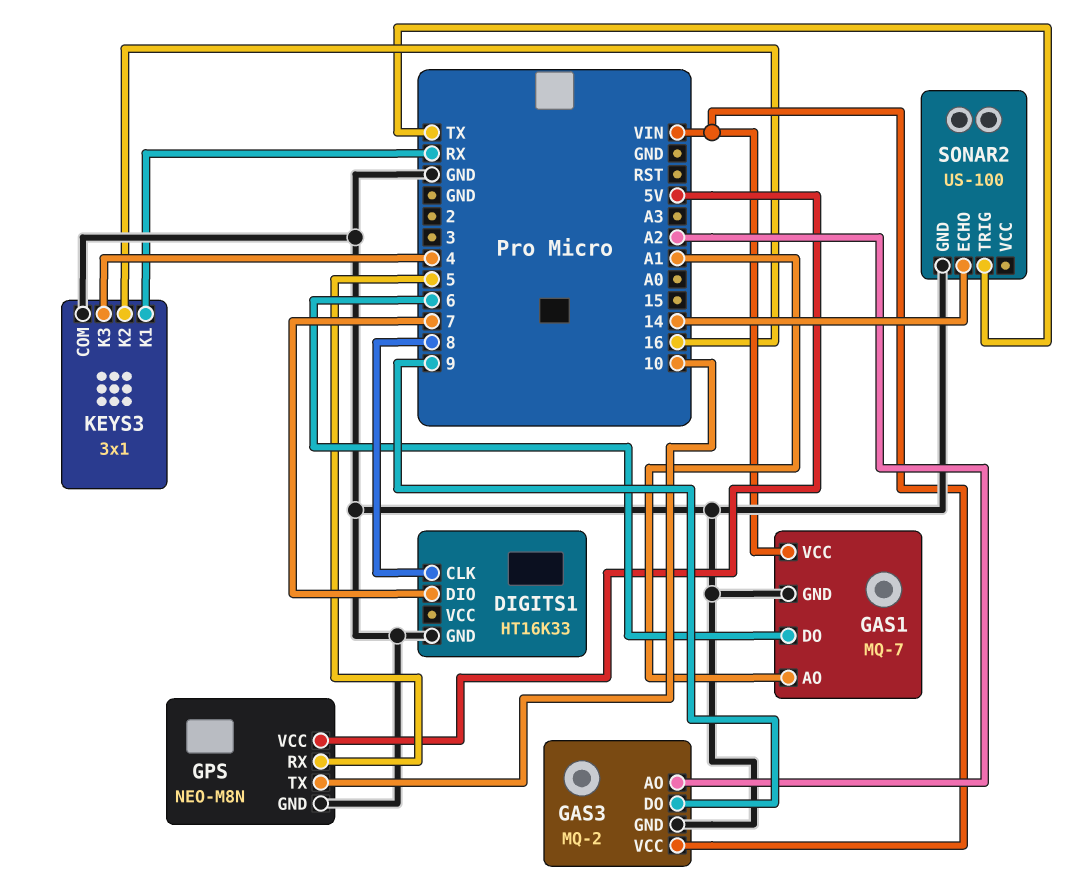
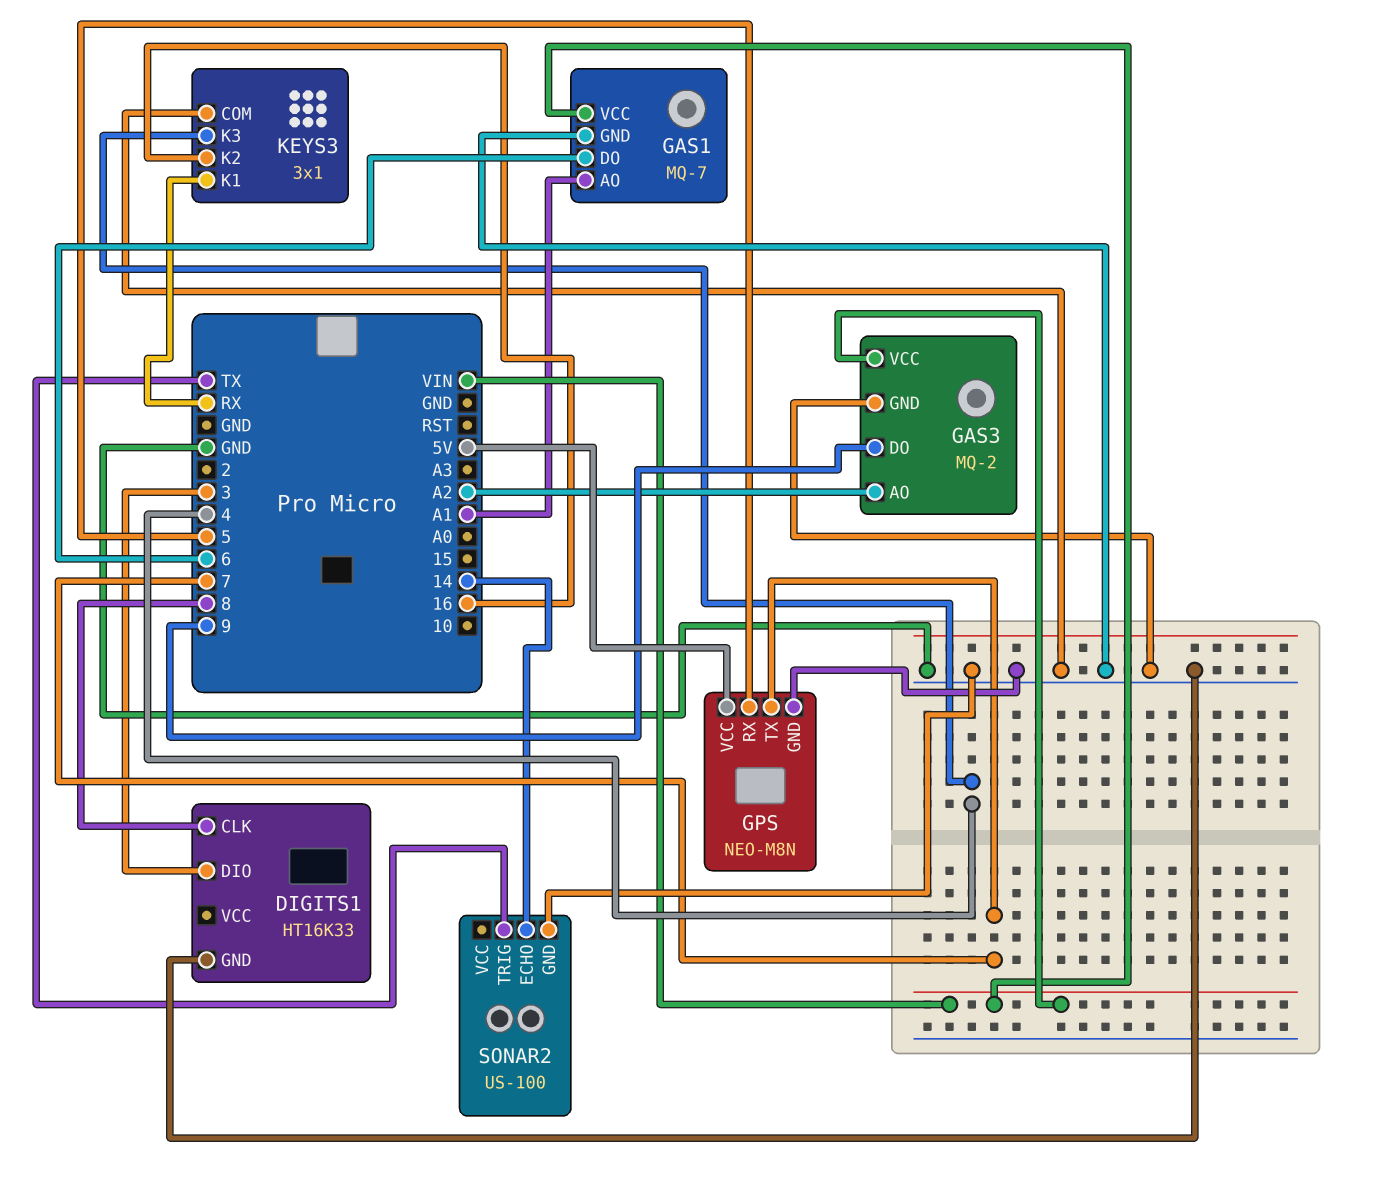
DIGITS1 pin DIO: 7 -> 3
GPS pin TX: 10 -> 7

